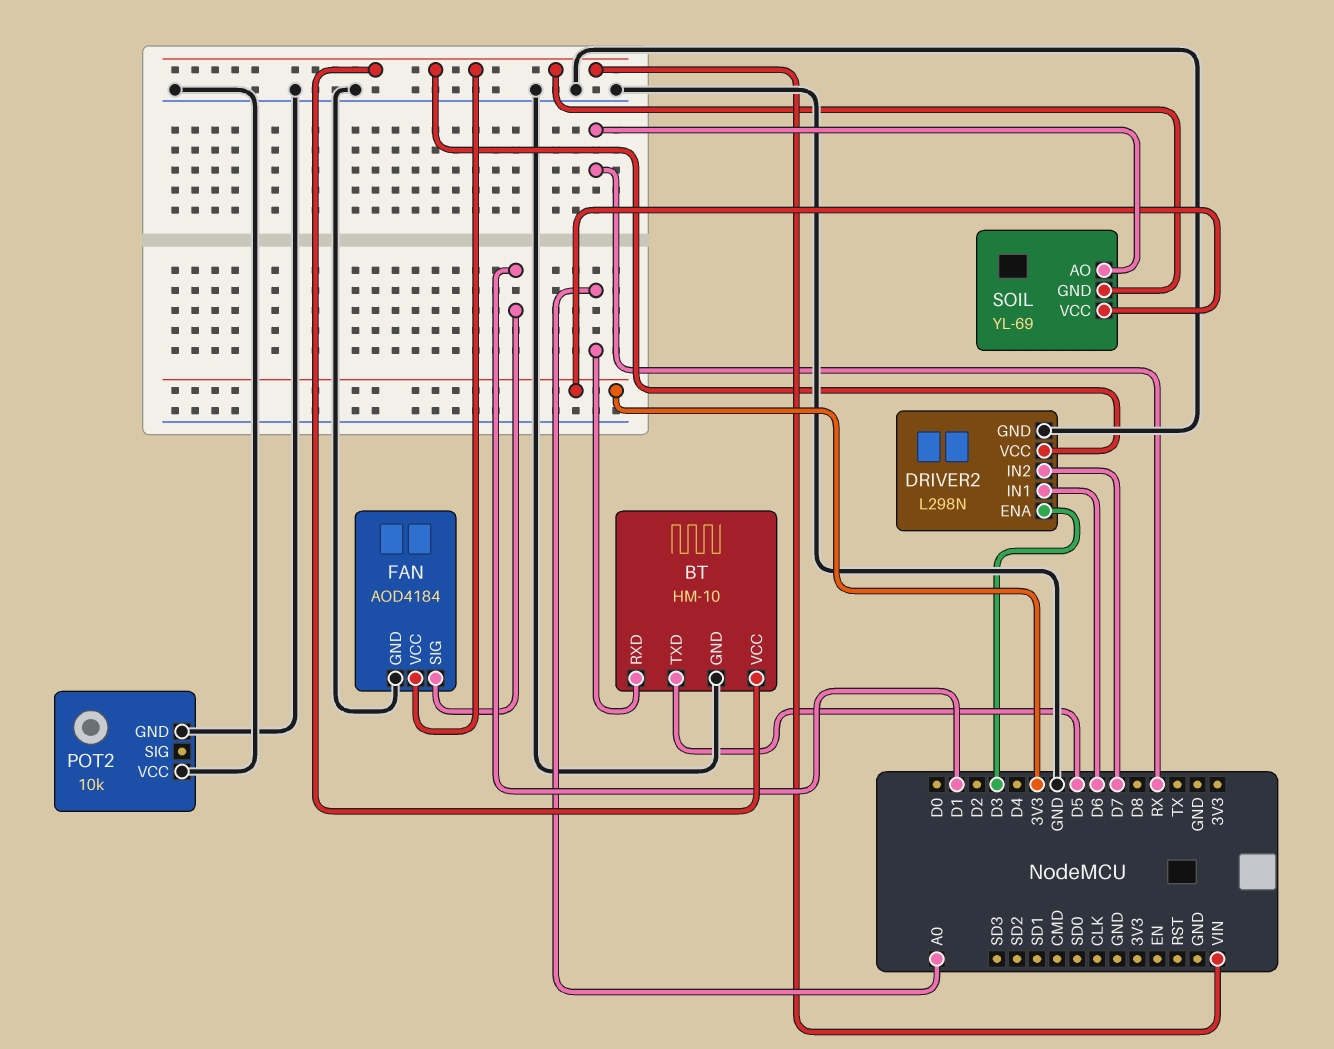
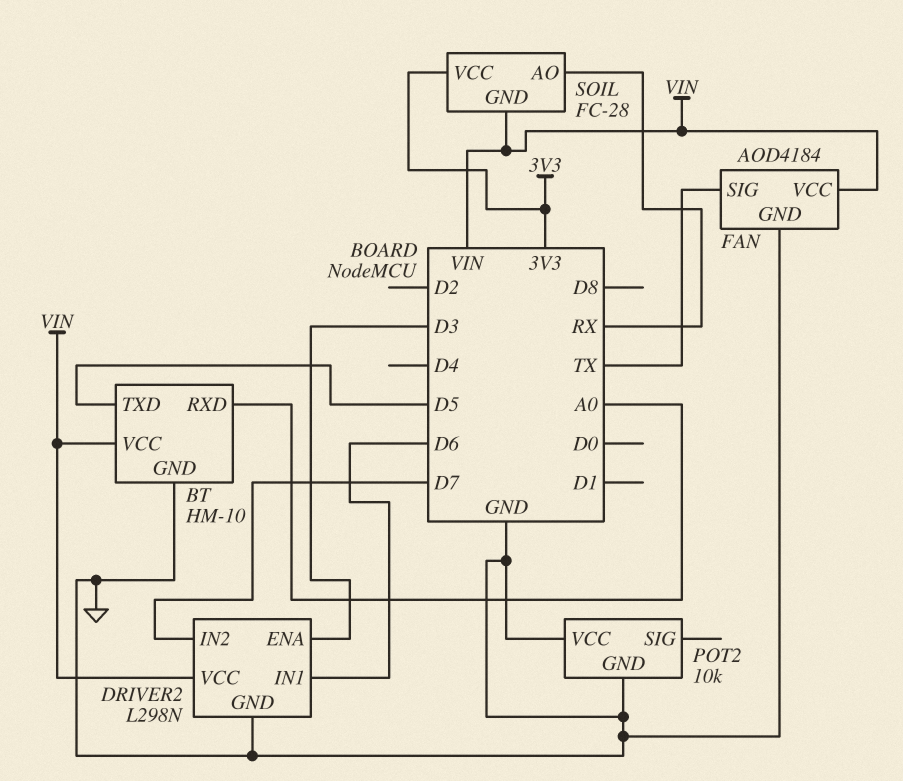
FAN pin SIG: D1 -> TX
SOIL: YL-69 -> FC-28

